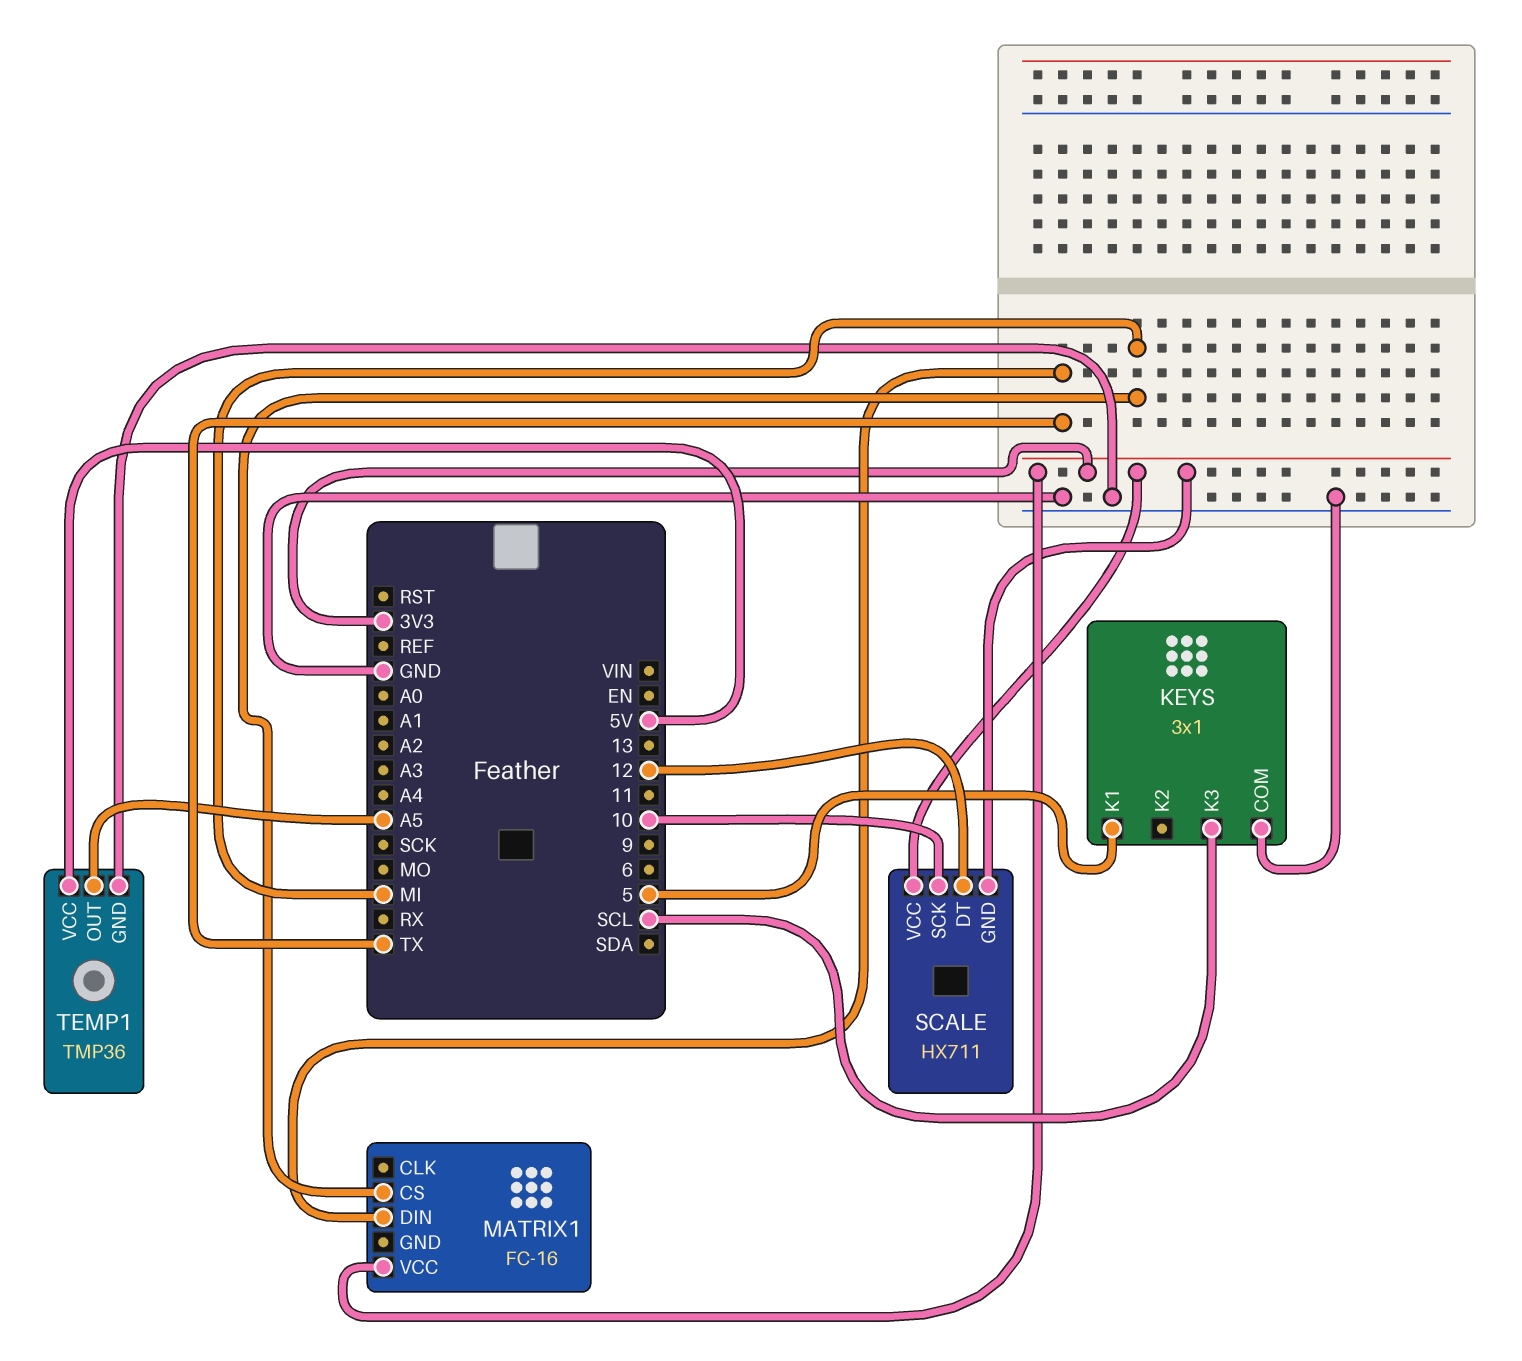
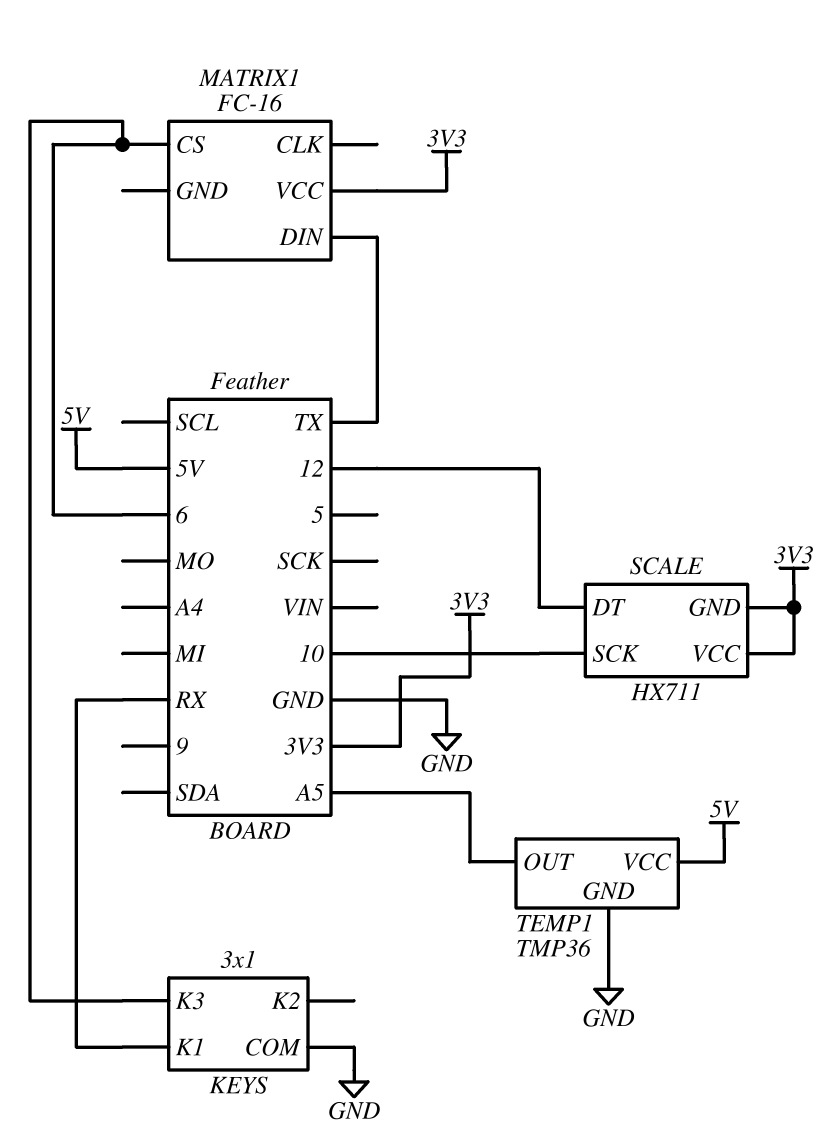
KEYS pin K1: 5 -> RX
KEYS pin K3: SCL -> 6
MATRIX1 pin CS: MI -> 6

